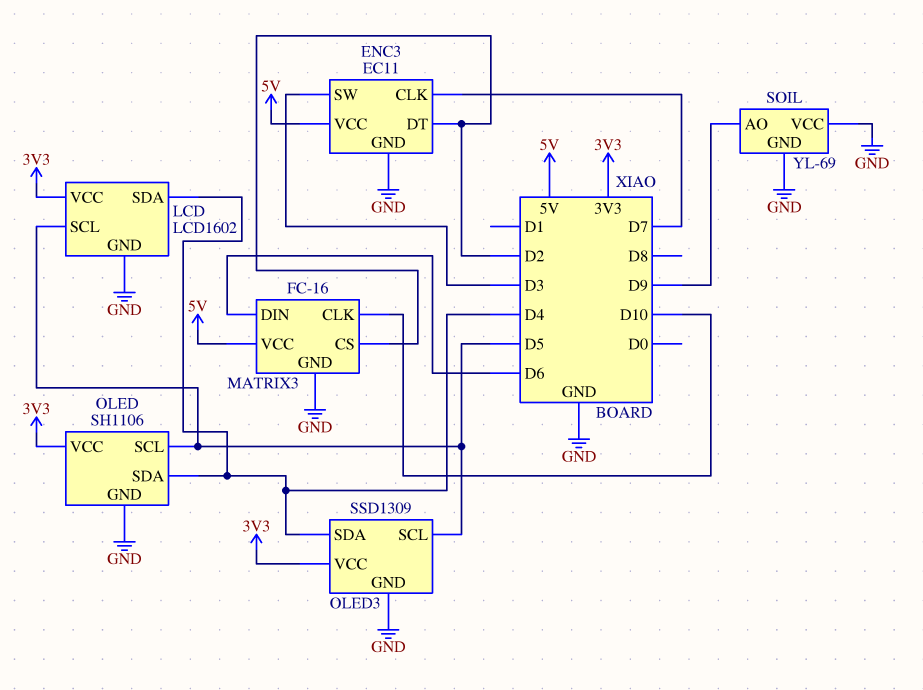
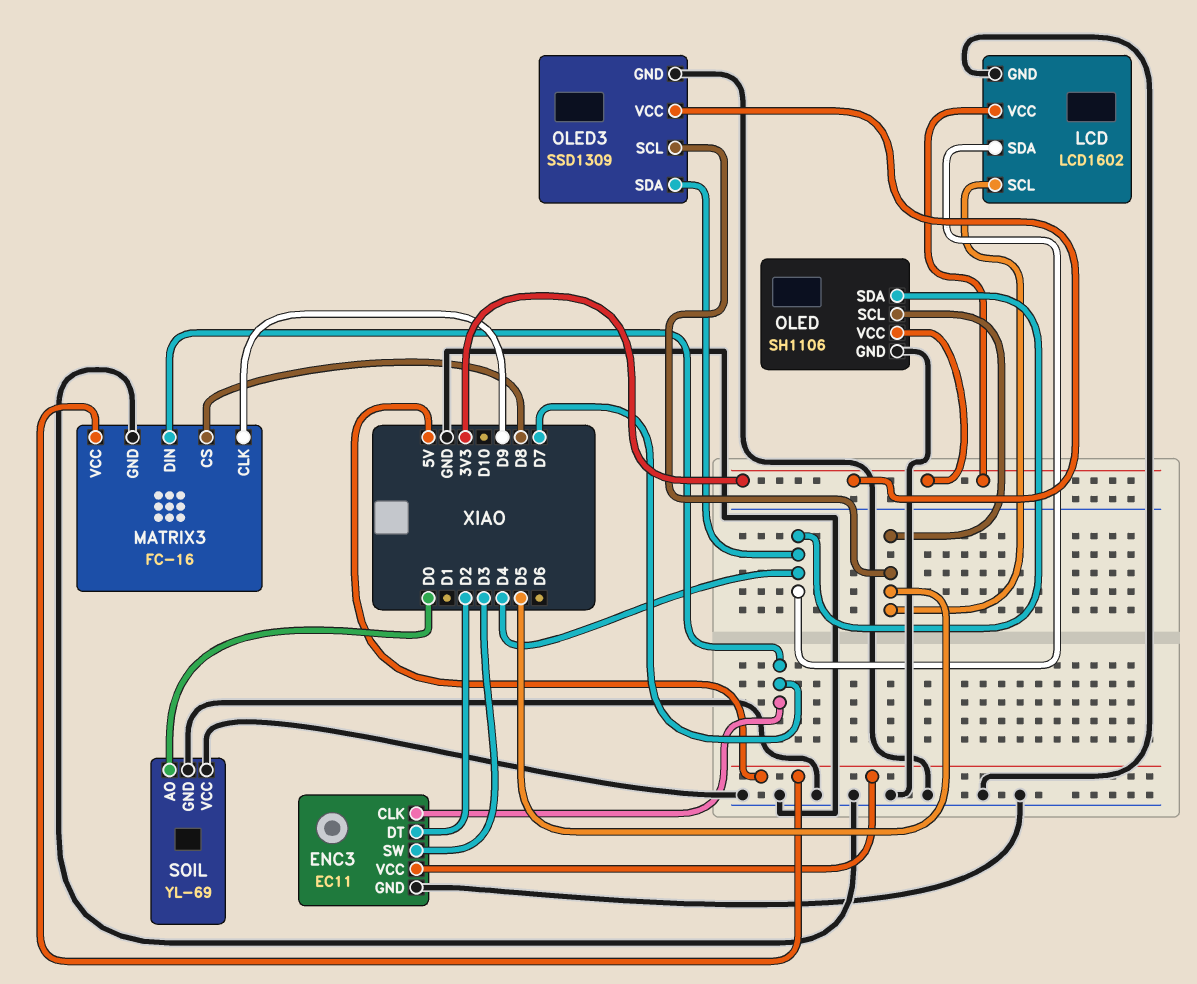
MATRIX3 pin CLK: D10 -> D9
MATRIX3 pin CS: D2 -> D8
MATRIX3 pin DIN: D6 -> D7
SOIL pin AO: D9 -> D0

